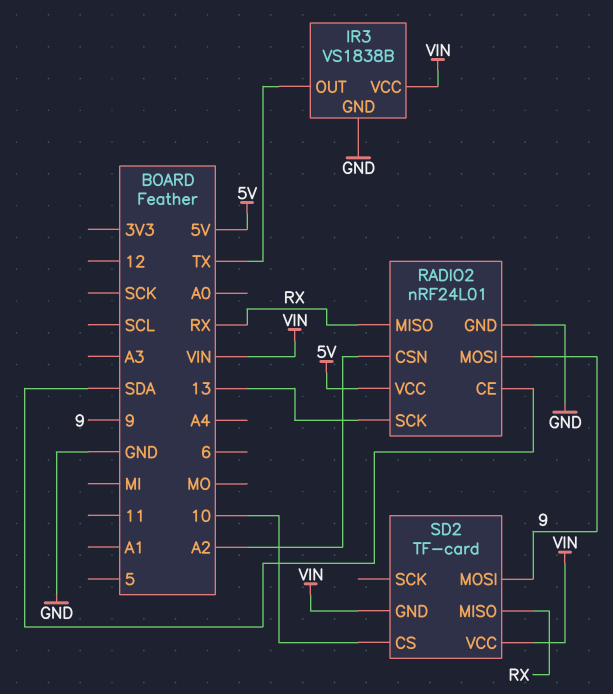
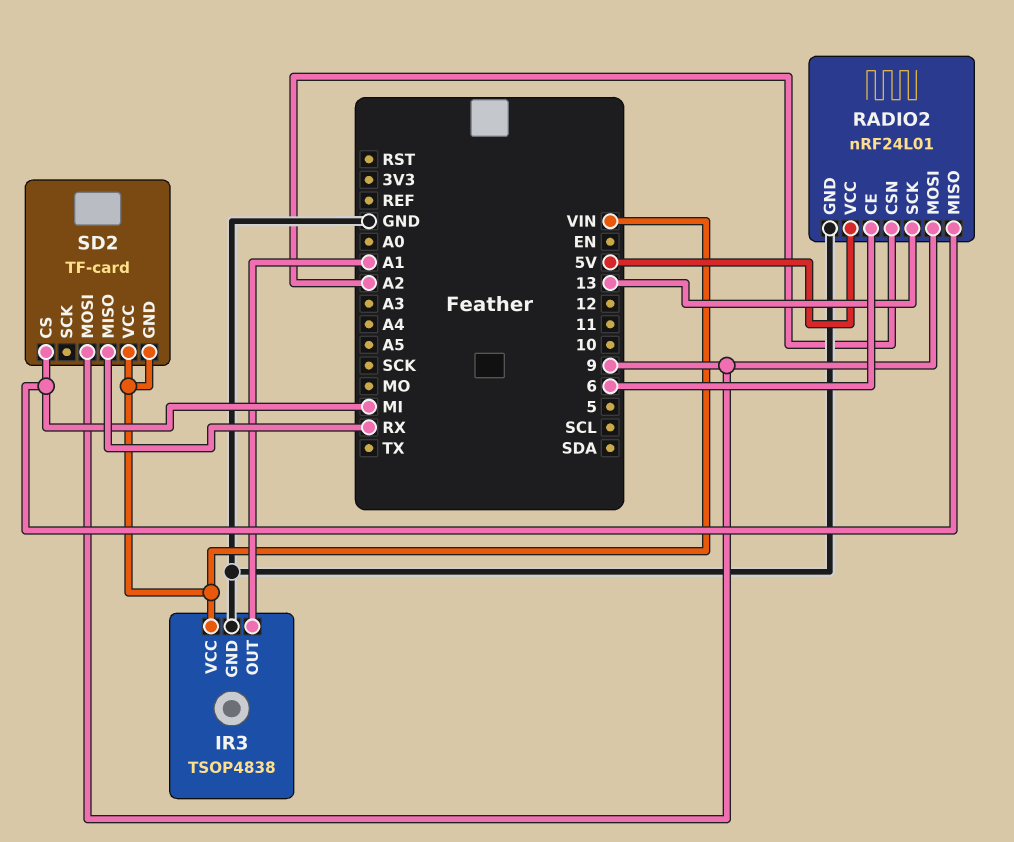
IR3: VS1838B -> TSOP4838
IR3 pin OUT: TX -> A1
RADIO2 pin CE: SDA -> 6
RADIO2 pin MISO: RX -> MI
SD2 pin CS: 10 -> MI

